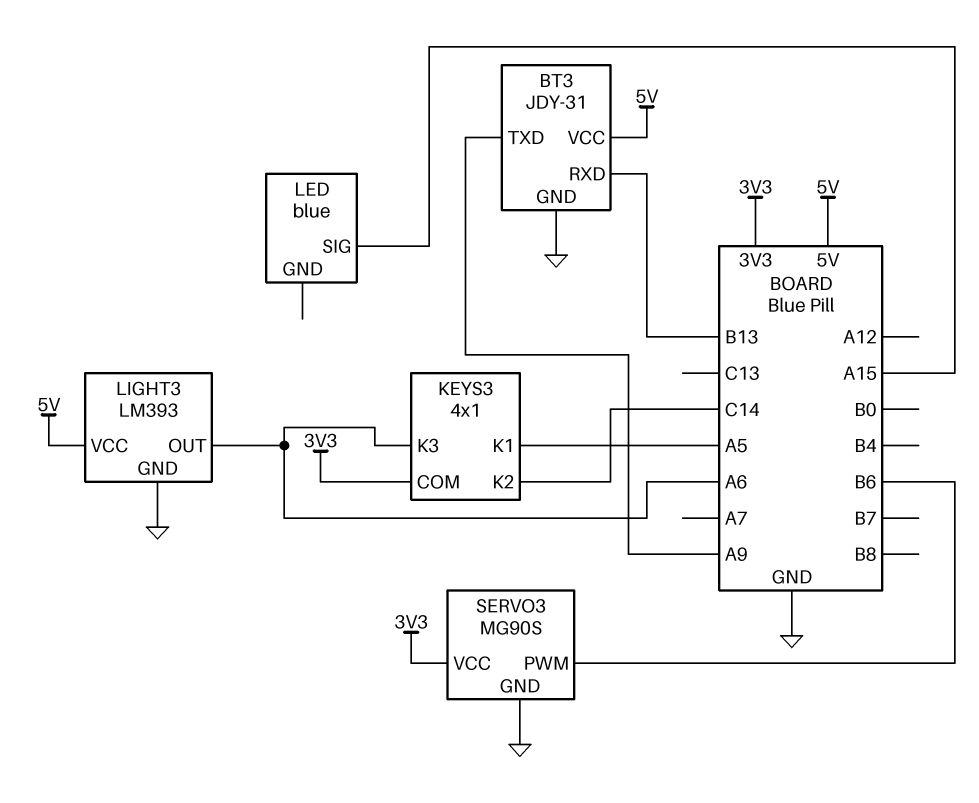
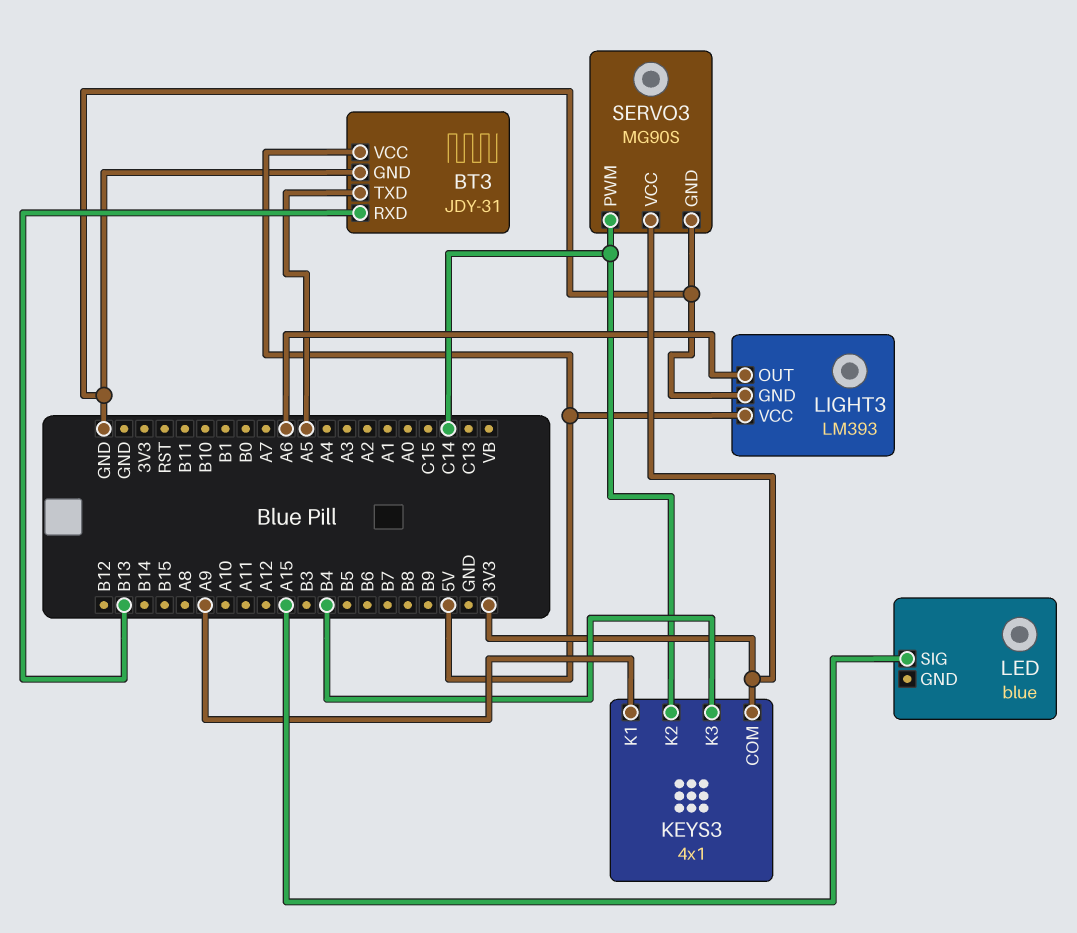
BT3 pin TXD: A9 -> A5
KEYS3 pin K1: A5 -> A9
KEYS3 pin K3: A6 -> B4
SERVO3 pin PWM: B6 -> C14

